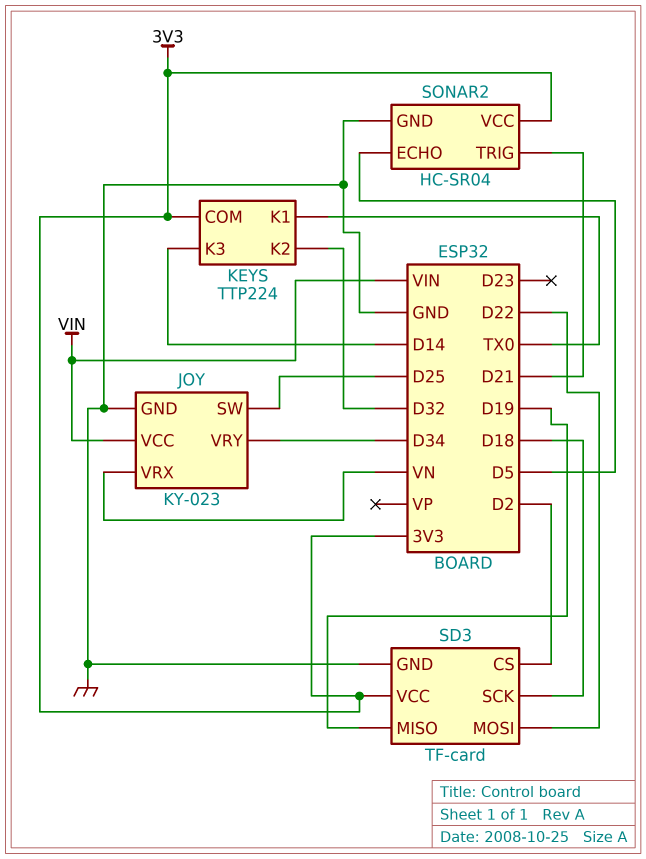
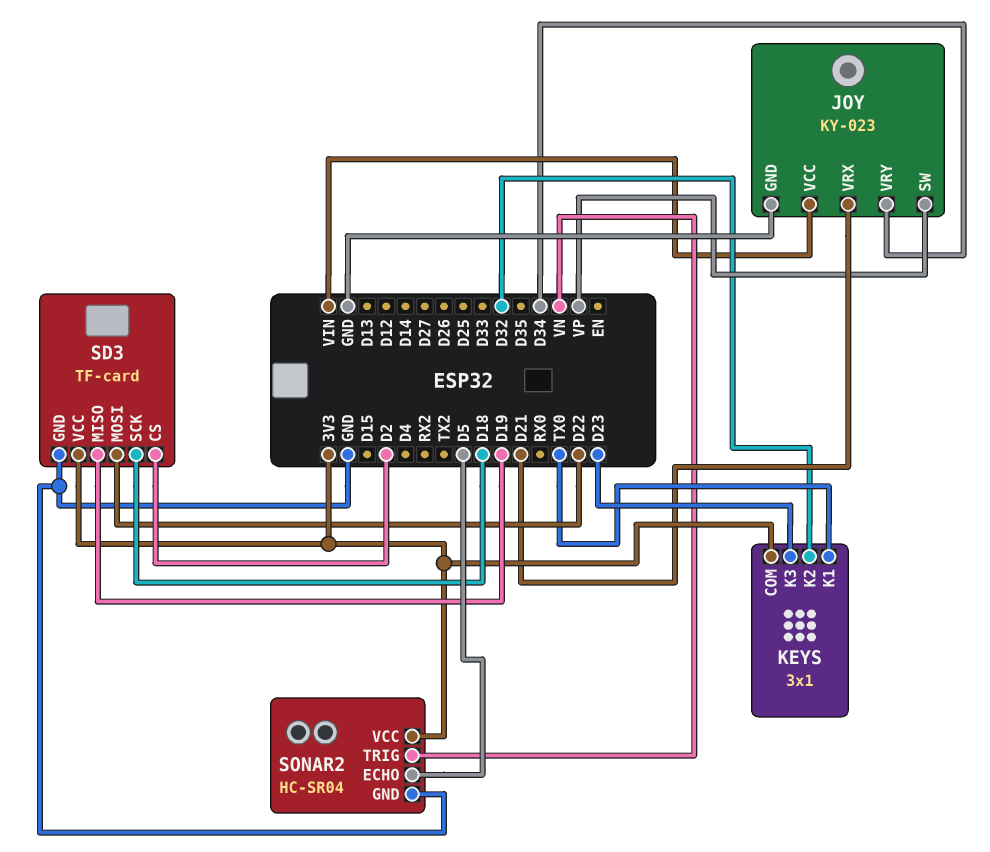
JOY pin SW: D25 -> VP
JOY pin VRX: VN -> D21
KEYS: TTP224 -> 3x1
KEYS pin K3: D14 -> D23
SONAR2 pin TRIG: D21 -> VN

